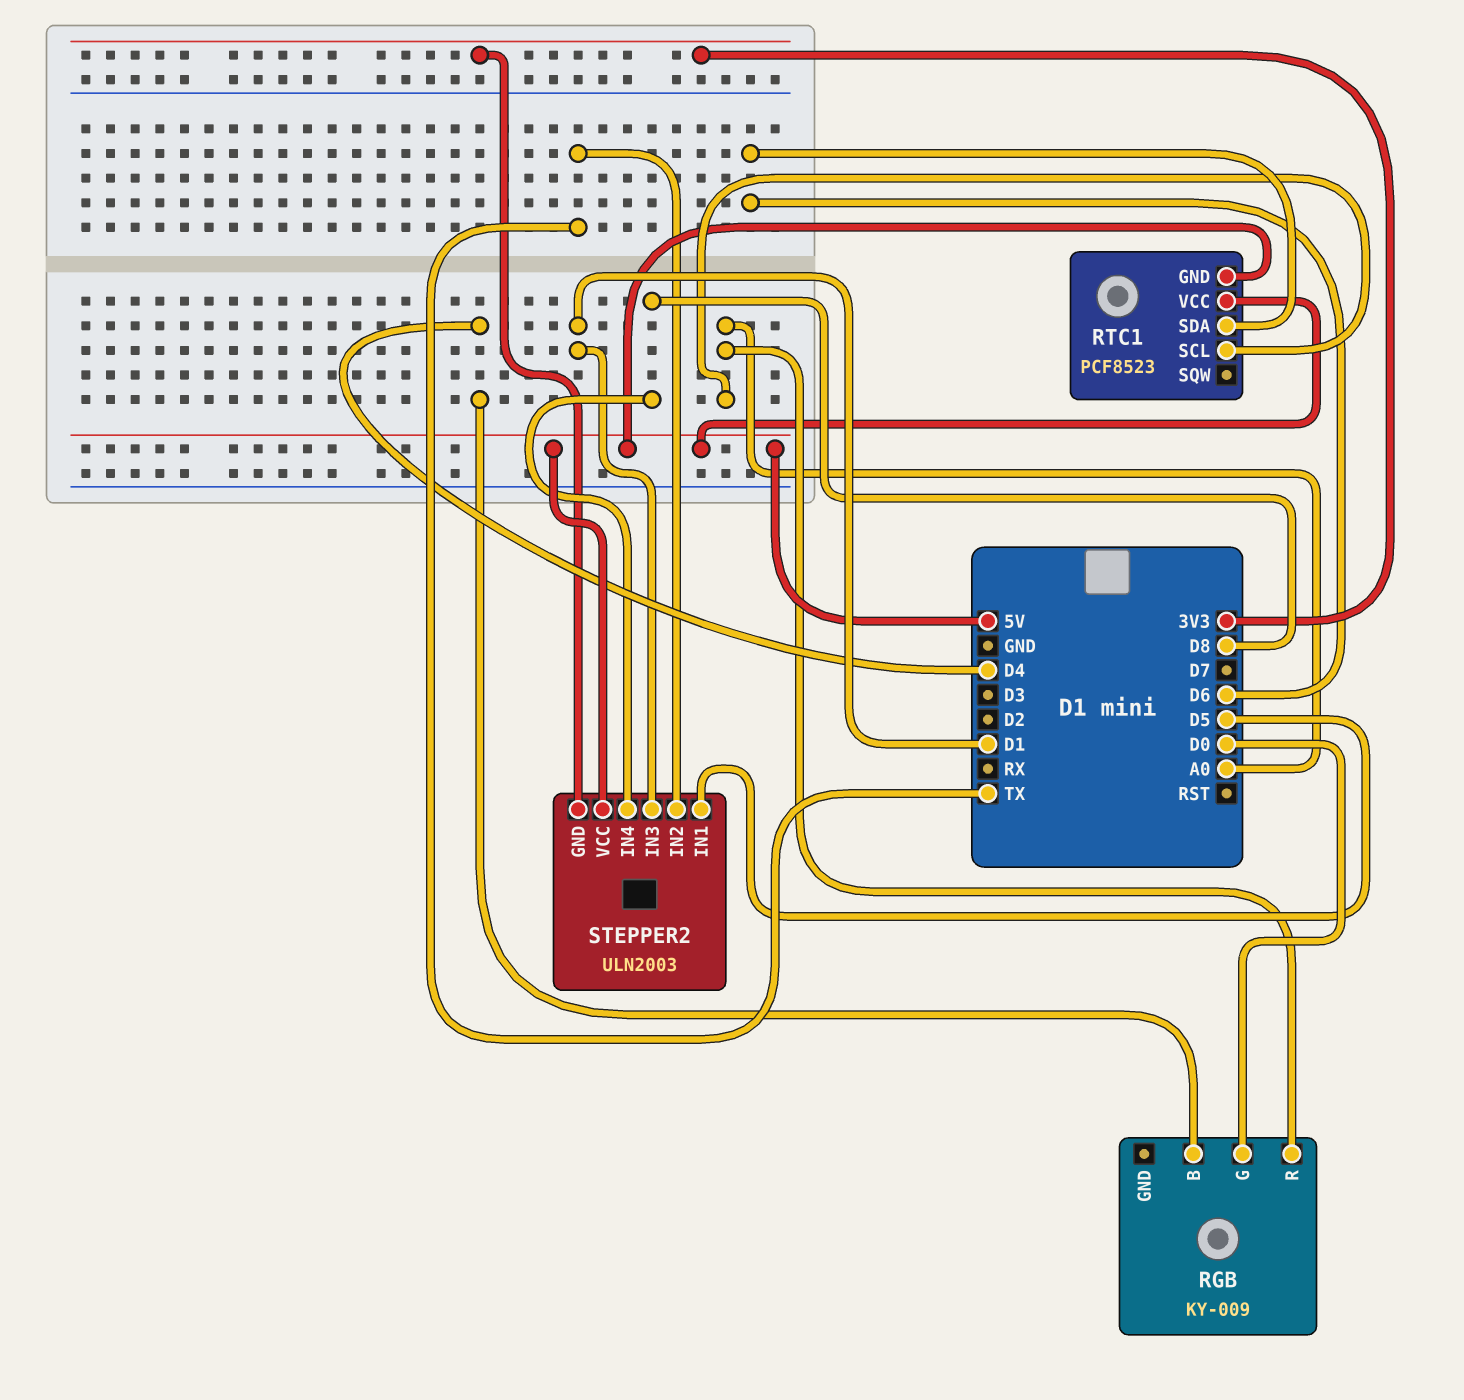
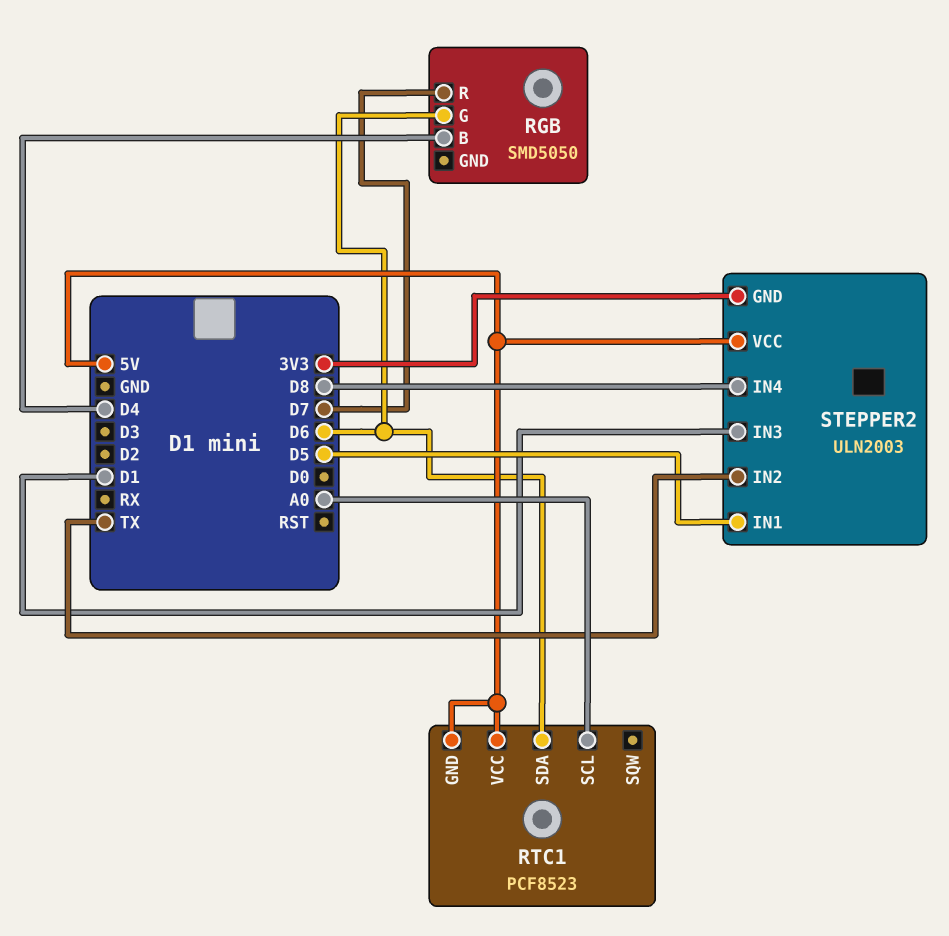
RGB: KY-009 -> SMD5050
RGB pin G: D0 -> D6
RGB pin R: A0 -> D7

